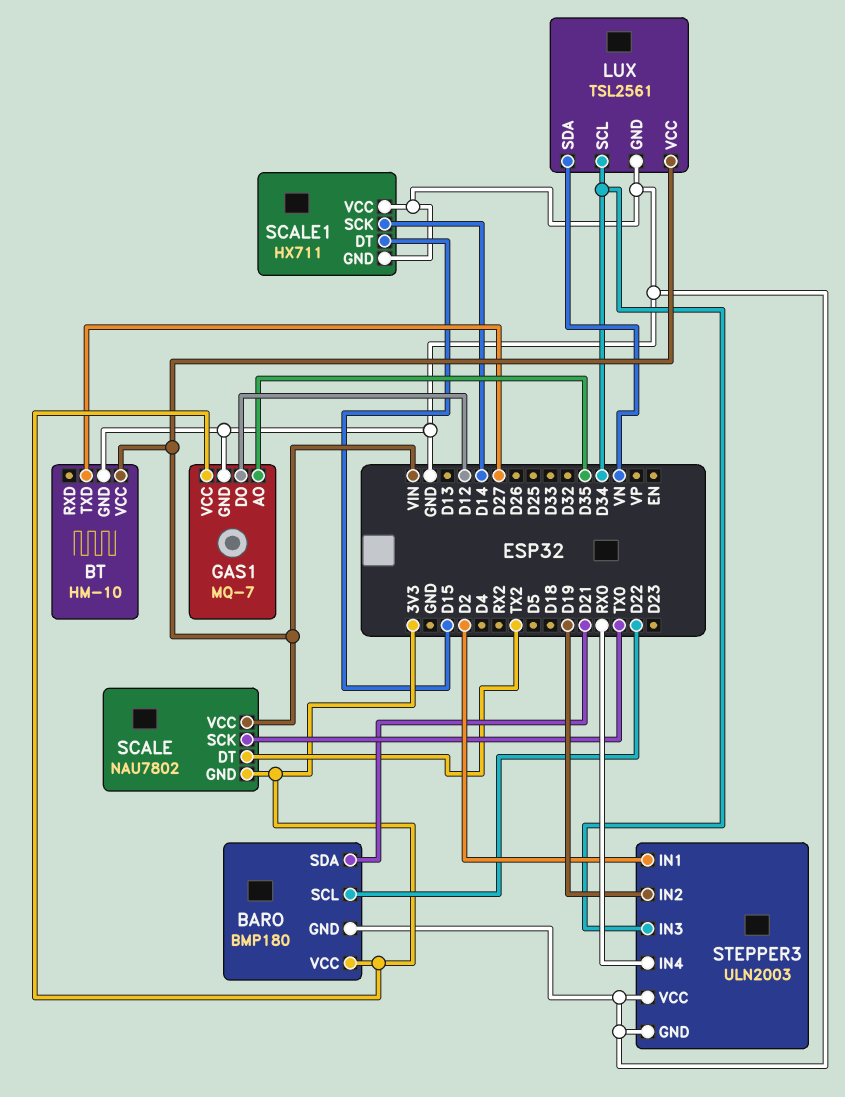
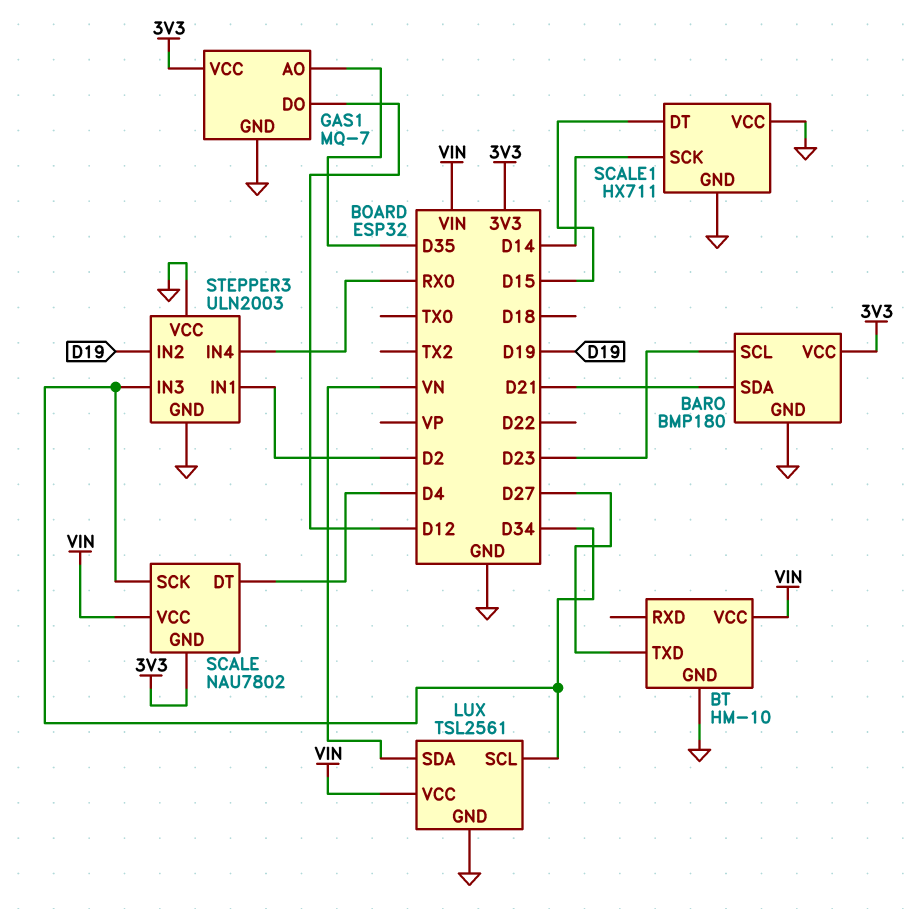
BARO pin SCL: D22 -> D23
SCALE pin DT: TX2 -> D4
SCALE pin SCK: TX0 -> D34

